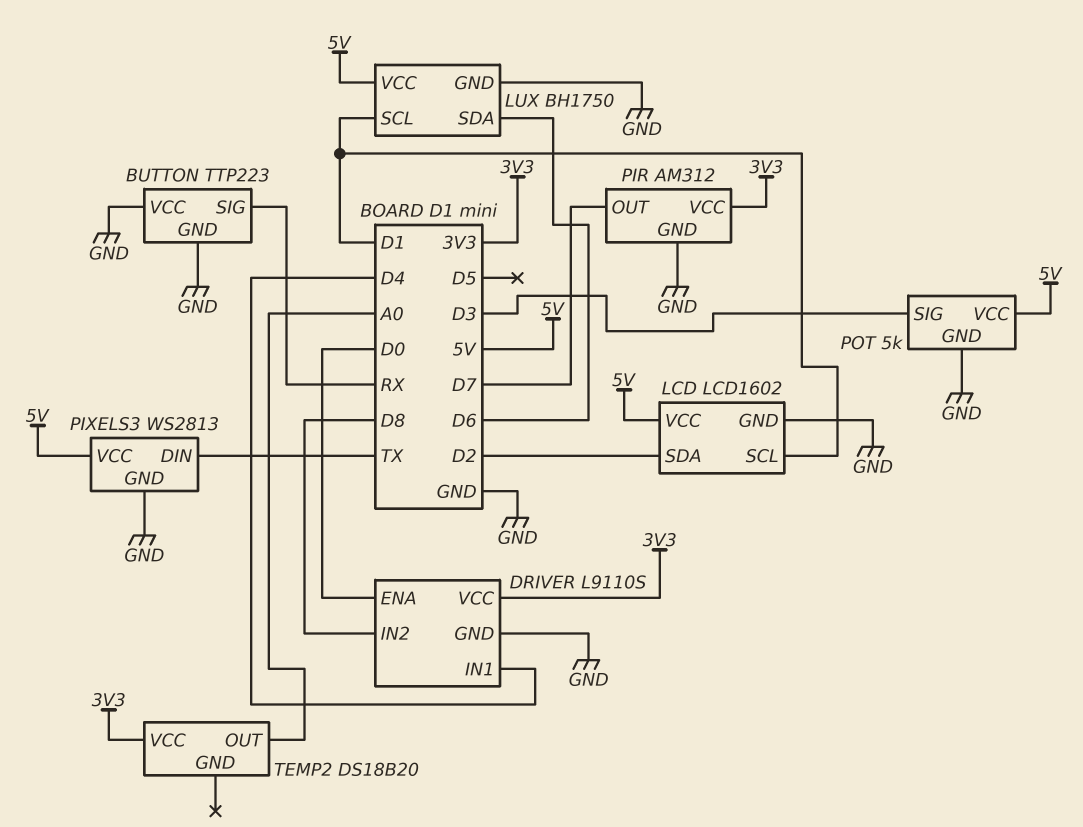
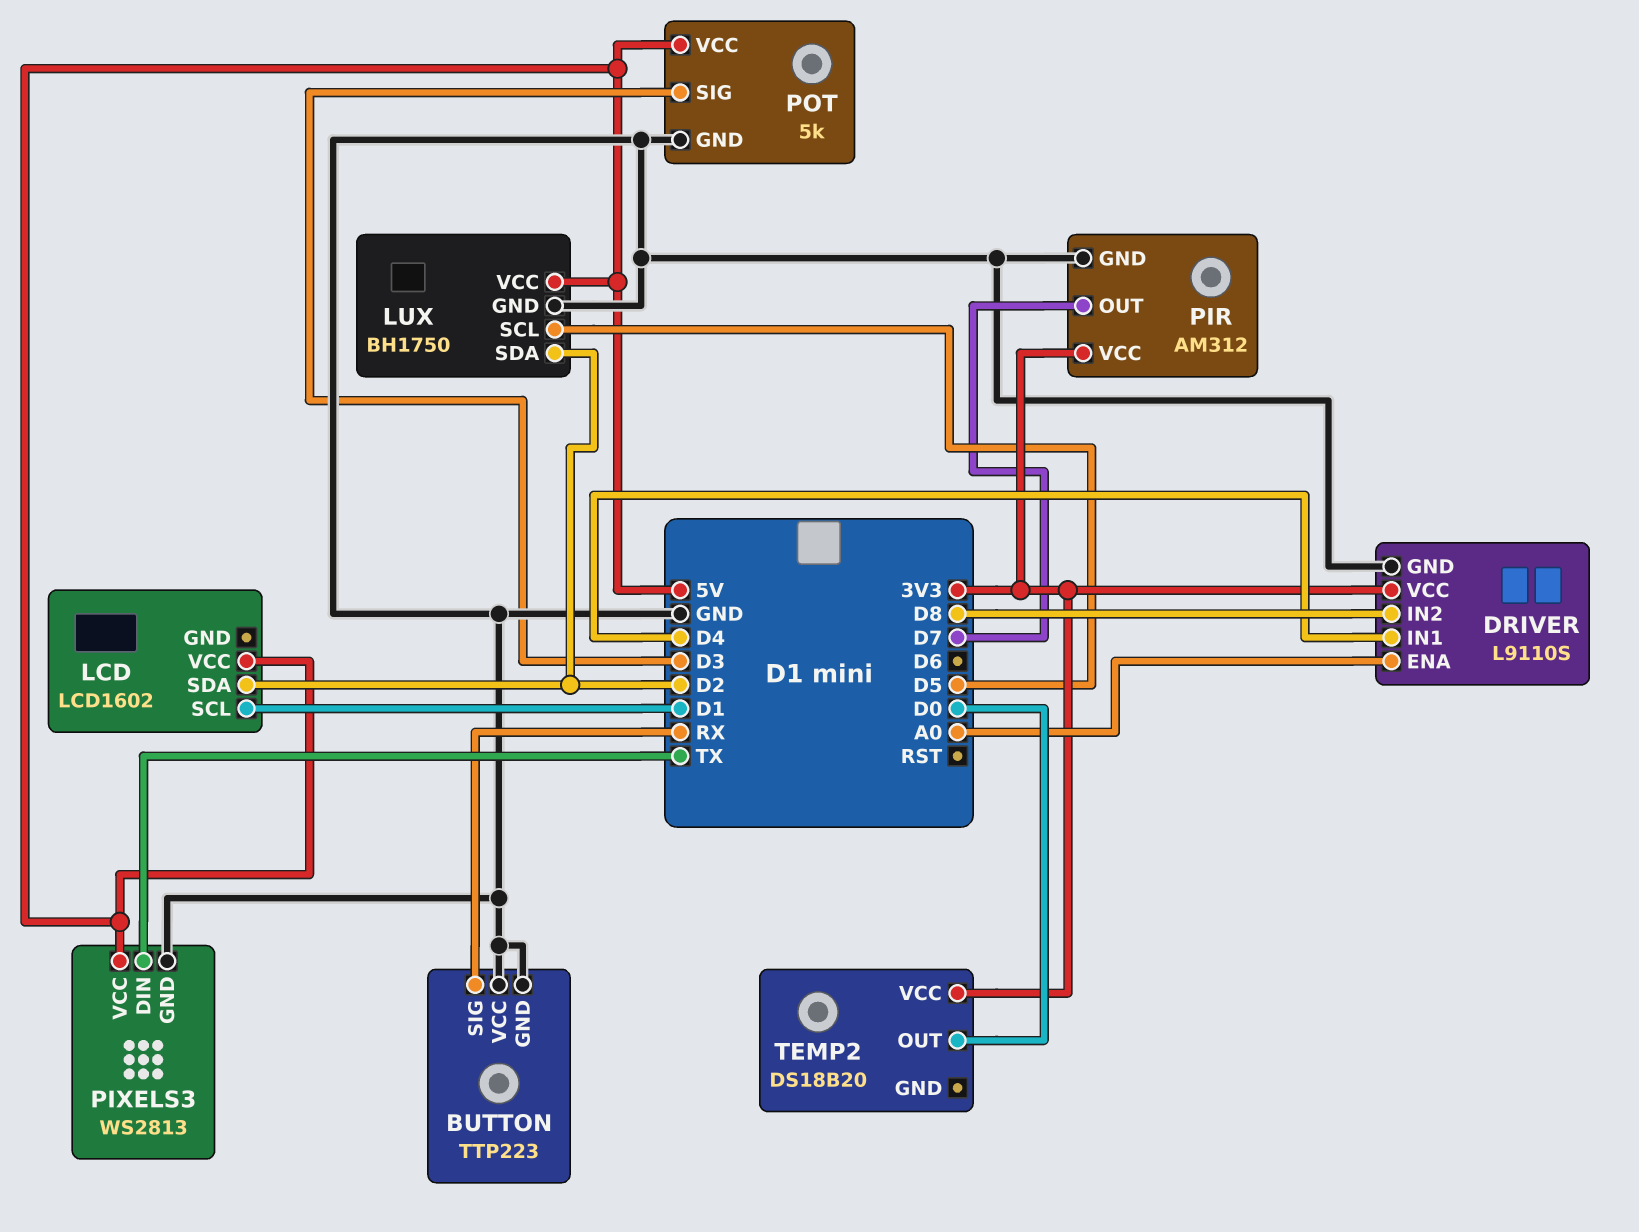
DRIVER pin ENA: D0 -> A0
LCD pin GND: GND -> none
LUX pin SCL: D1 -> D5
LUX pin SDA: D6 -> D2
TEMP2 pin OUT: A0 -> D0

